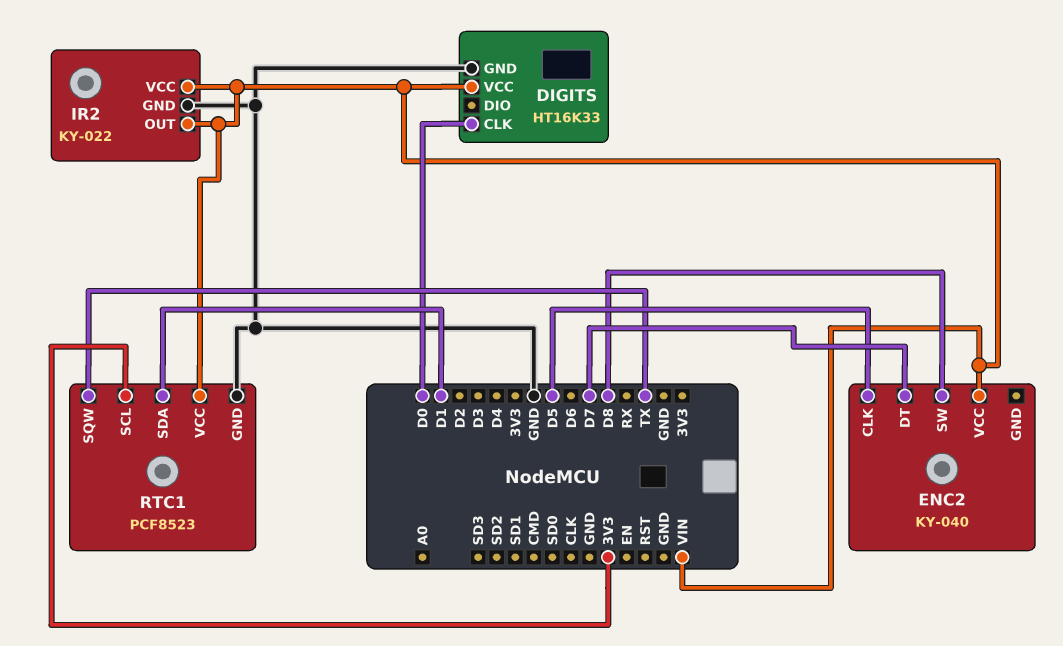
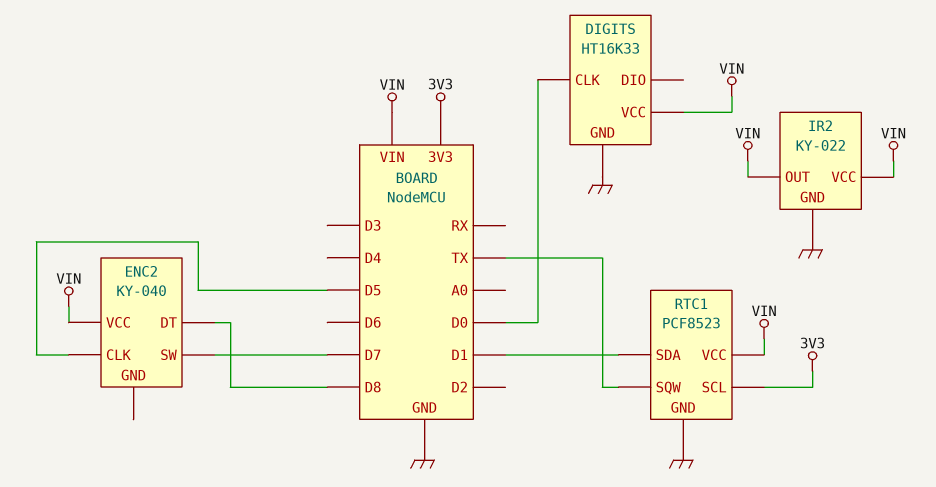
ENC2 pin DT: D7 -> D8
ENC2 pin SW: D8 -> D7

